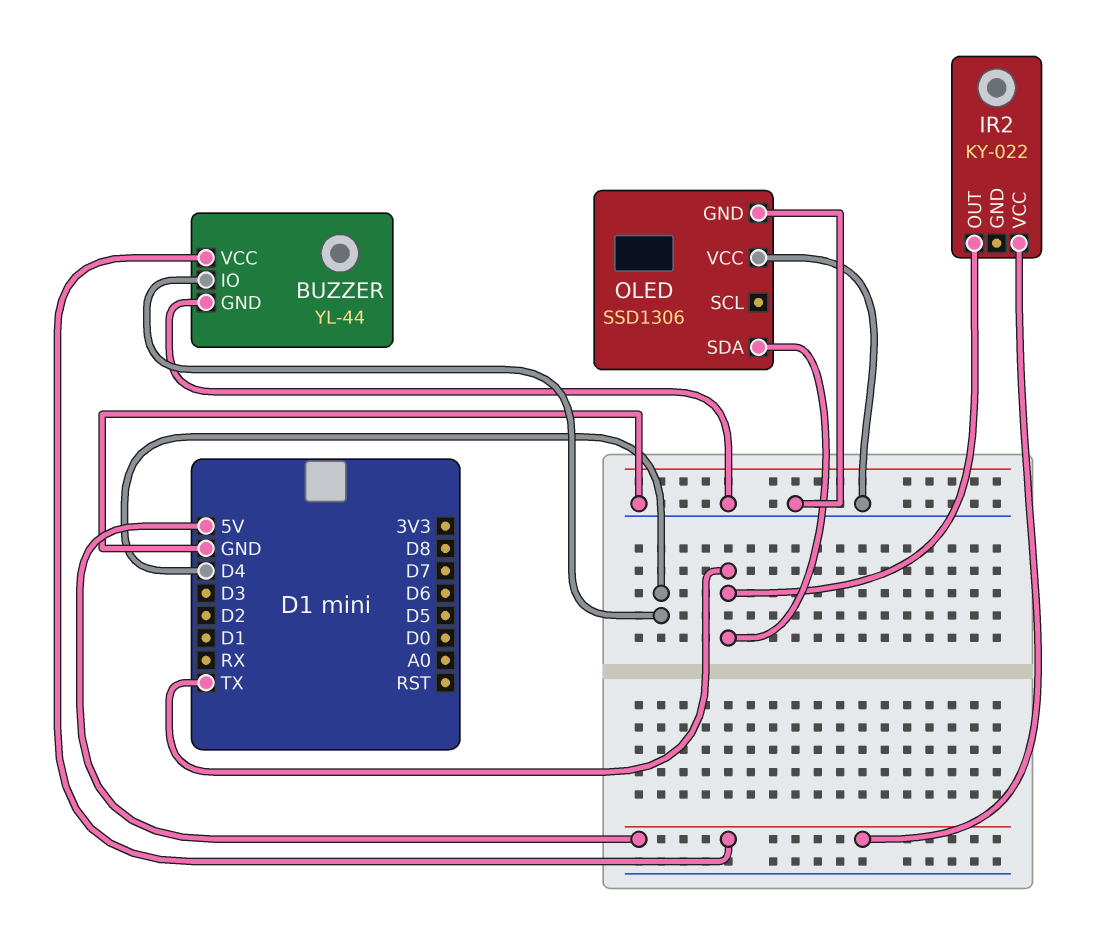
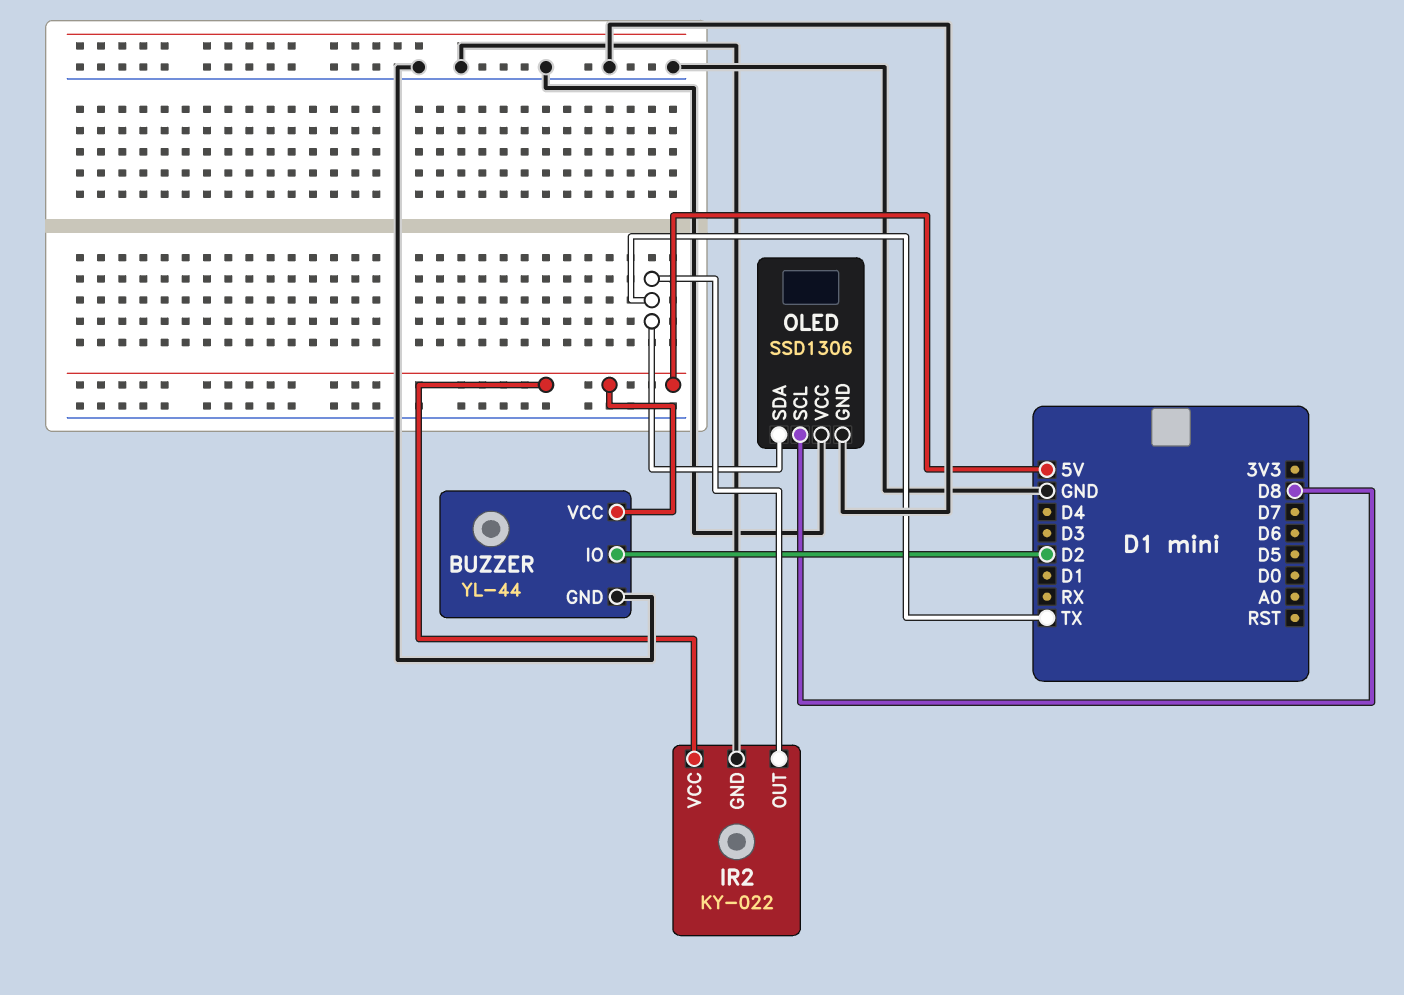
BUZZER pin IO: D4 -> D2
IR2 pin GND: none -> GND
OLED pin SCL: none -> D8

